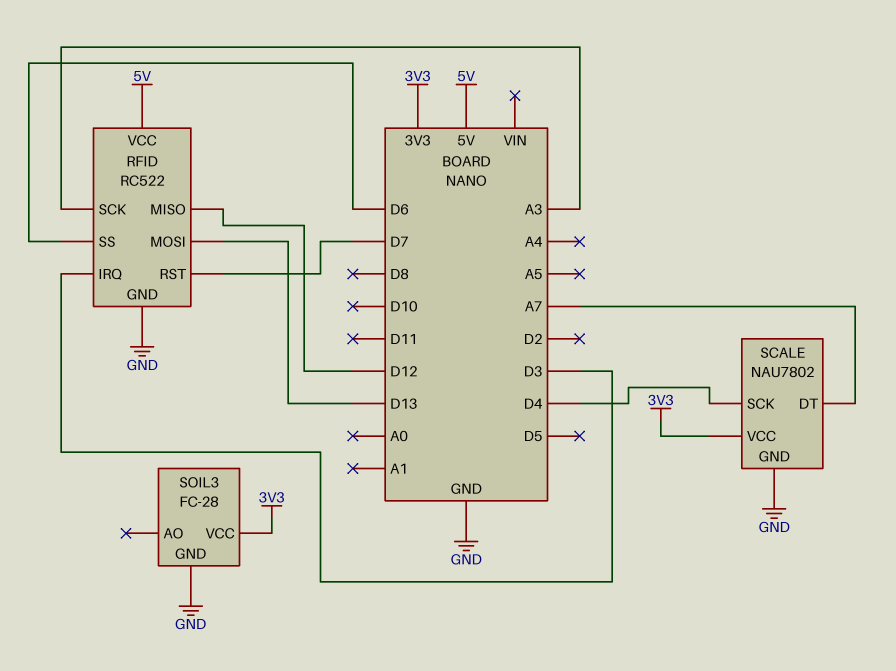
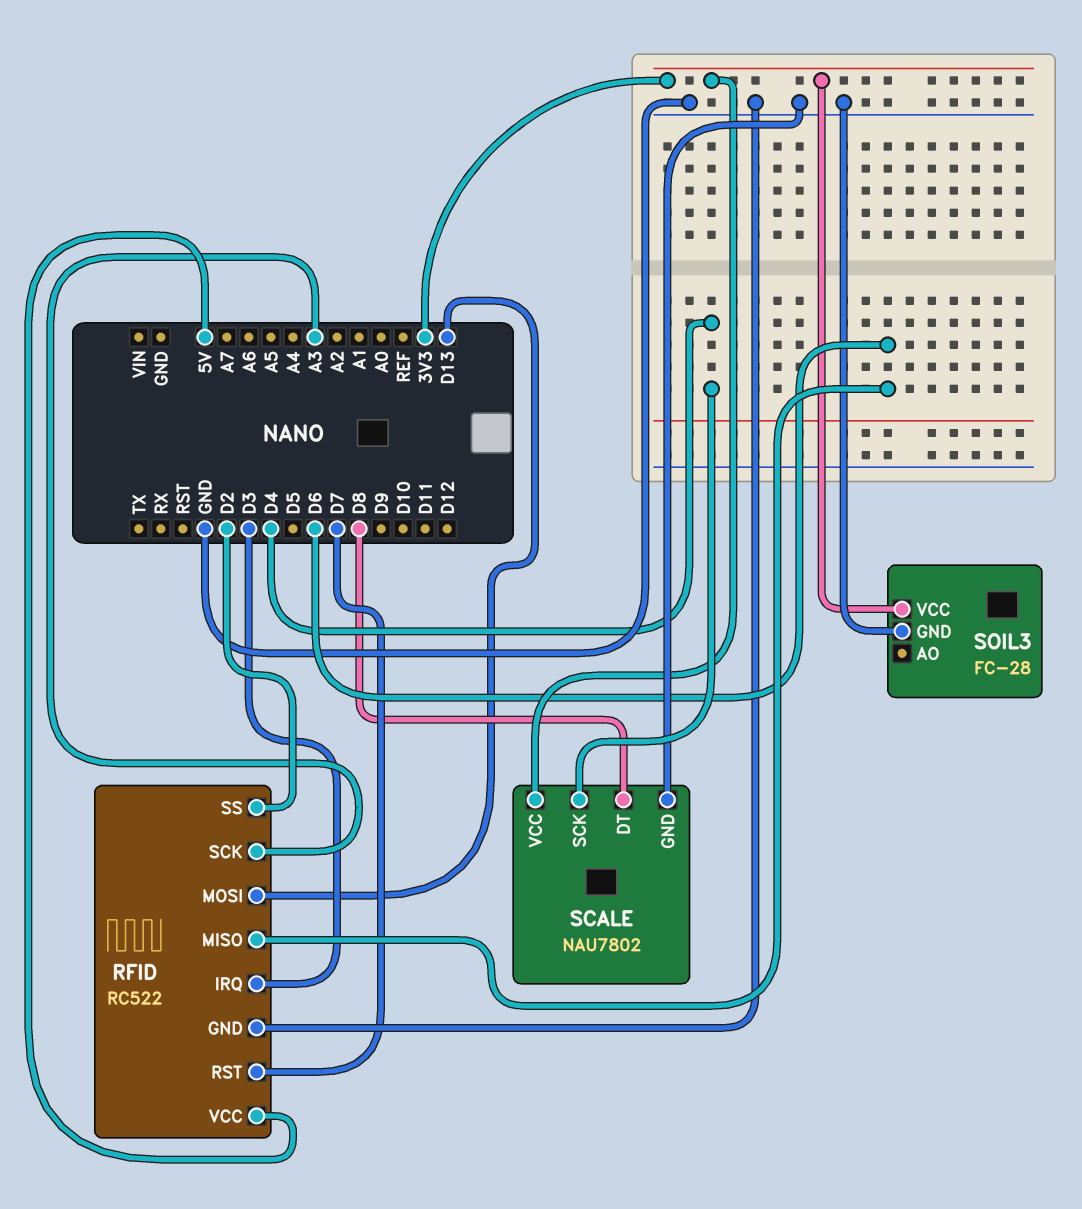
RFID pin MISO: D12 -> D6
RFID pin SS: D6 -> D2
SCALE pin DT: A7 -> D8

